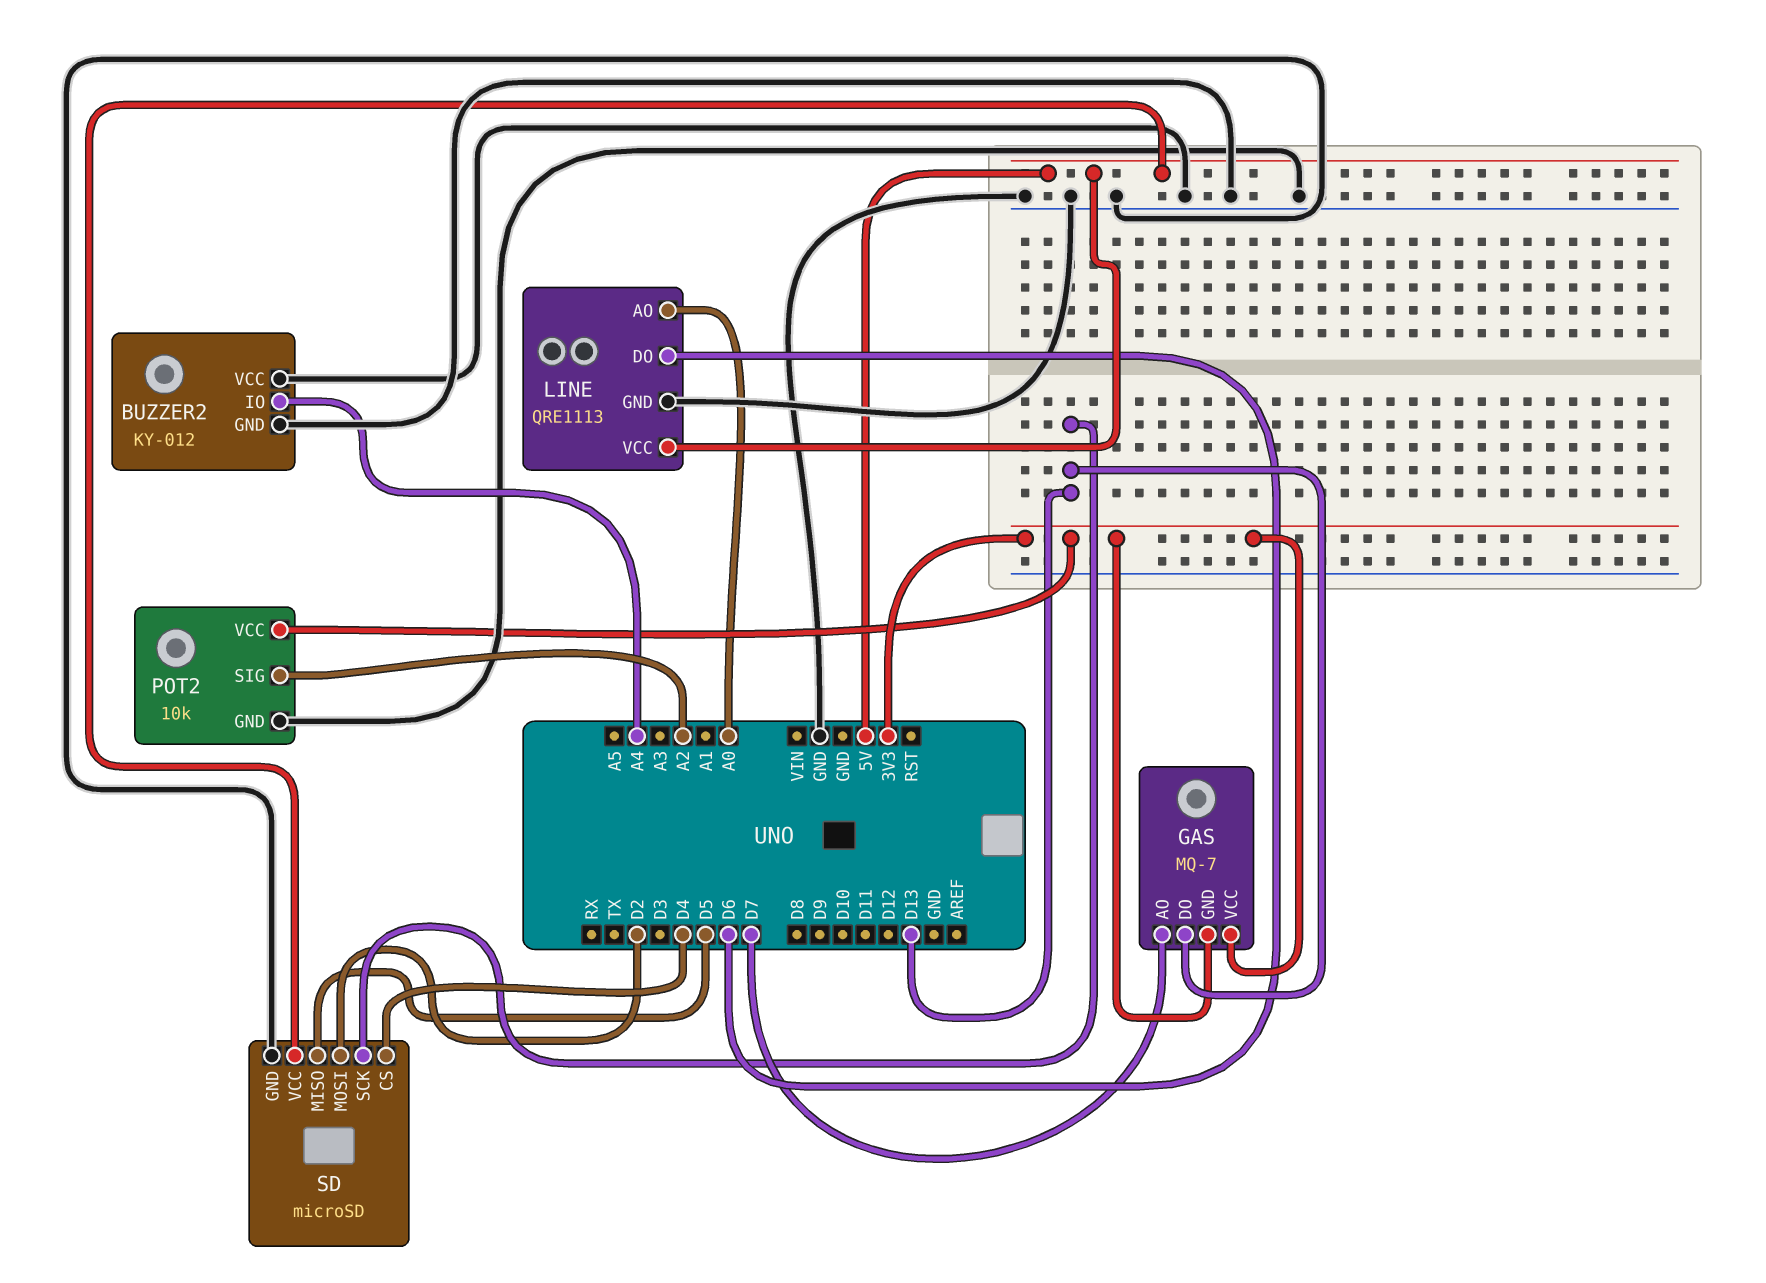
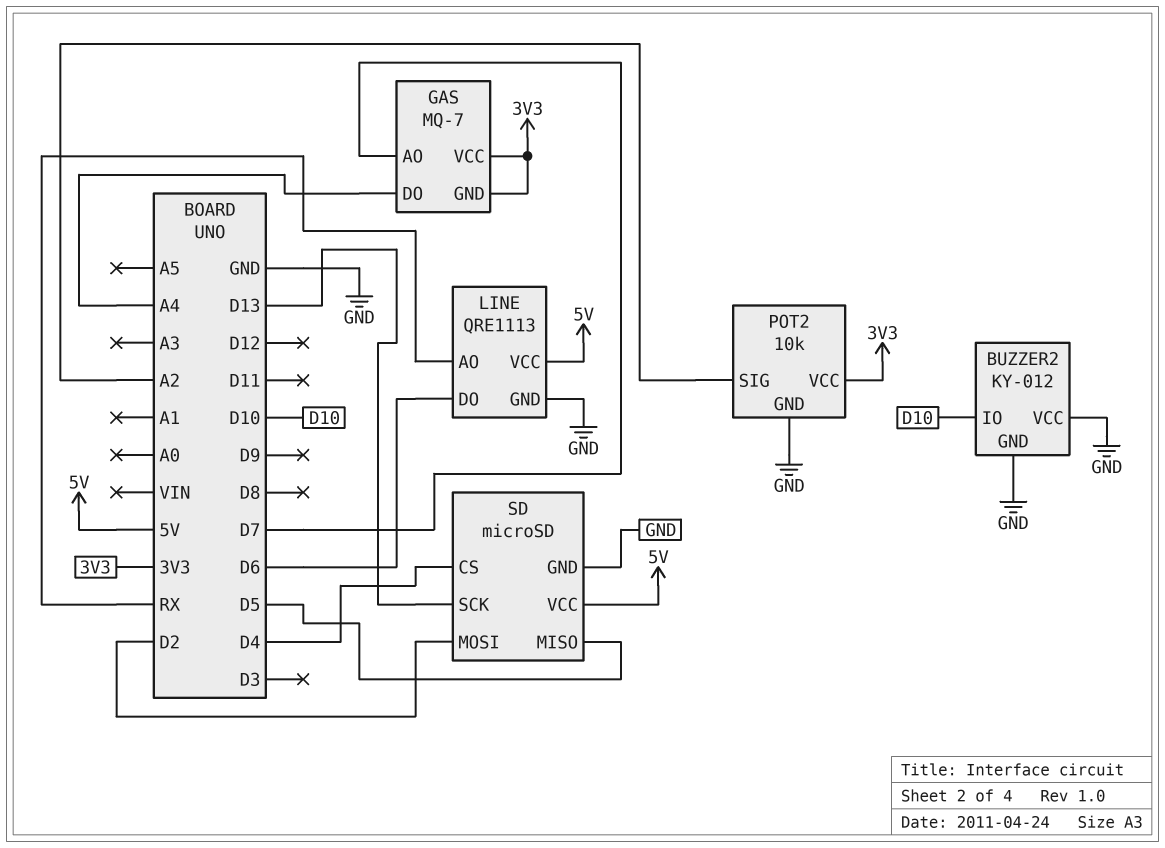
BUZZER2 pin IO: A4 -> D10
GAS pin DO: D13 -> A4
LINE pin AO: A0 -> RX

